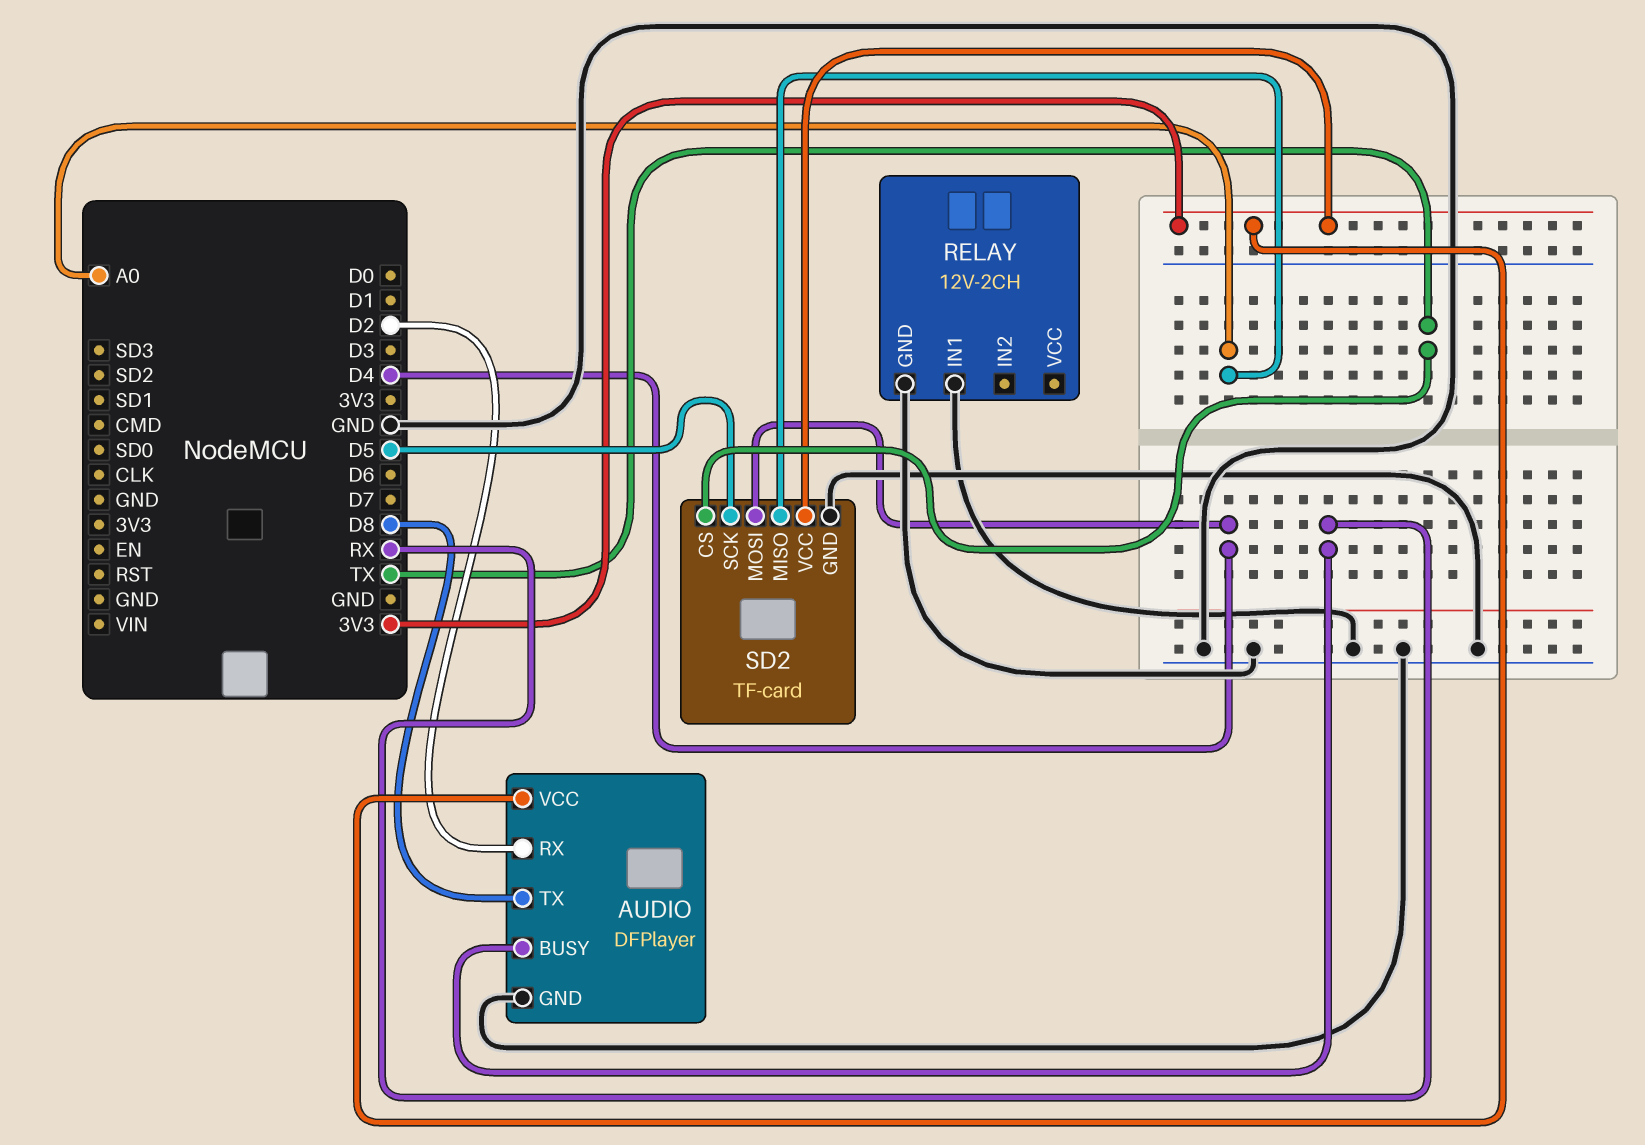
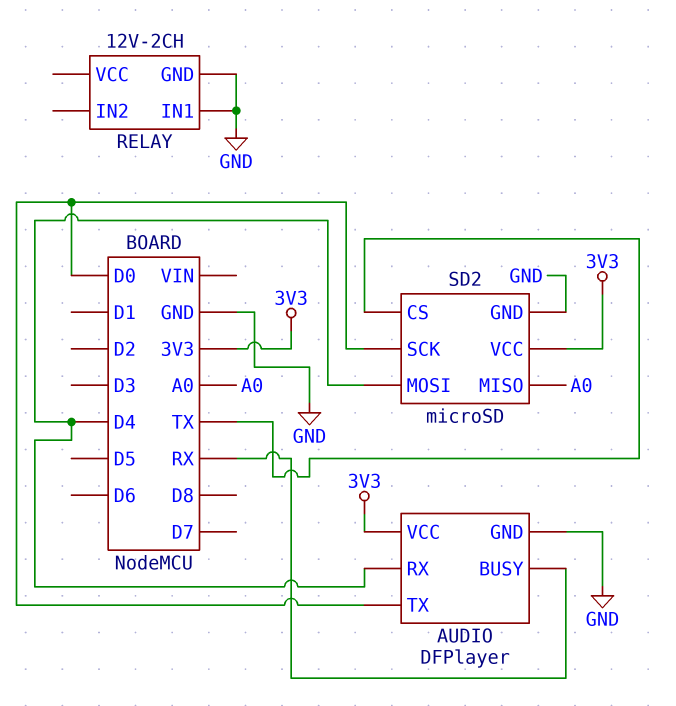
AUDIO pin RX: D2 -> D4
AUDIO pin TX: D8 -> D0
SD2: TF-card -> microSD
SD2 pin SCK: D5 -> D0

